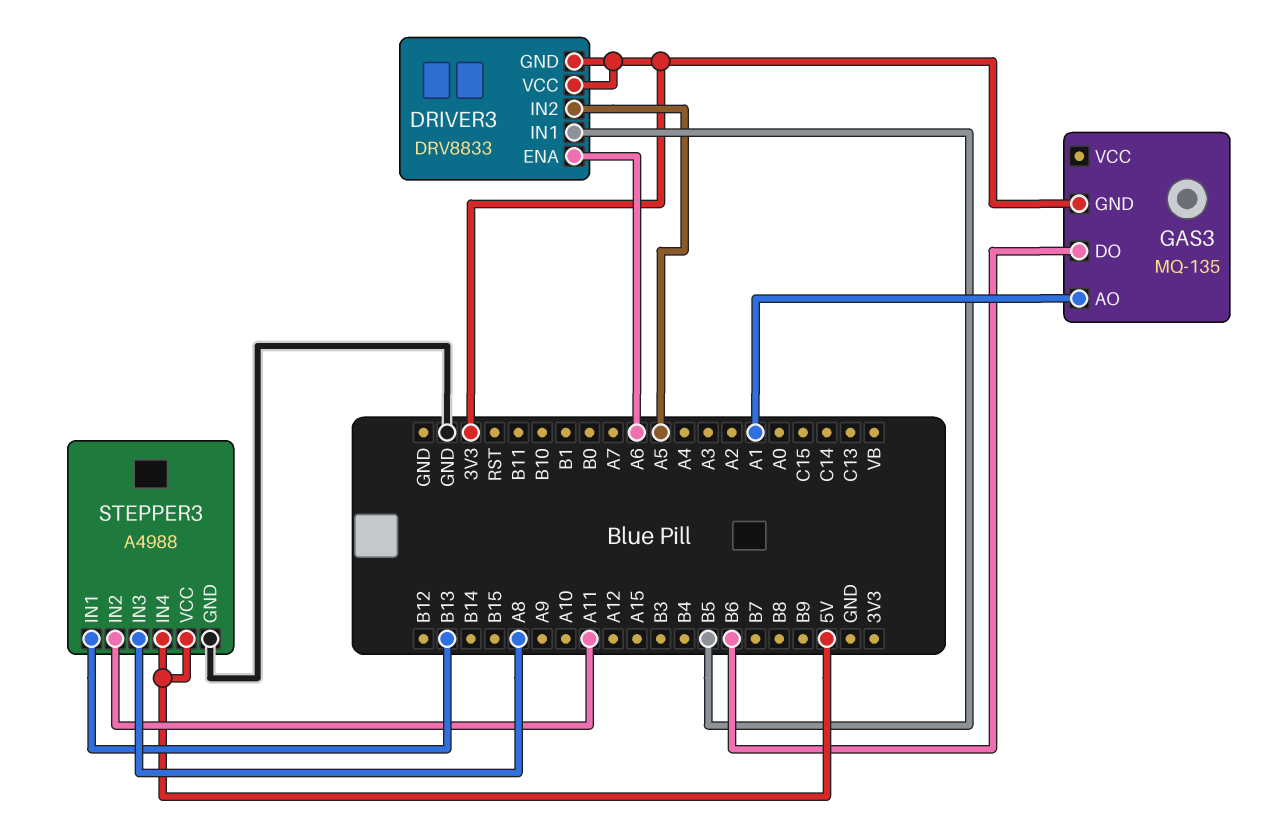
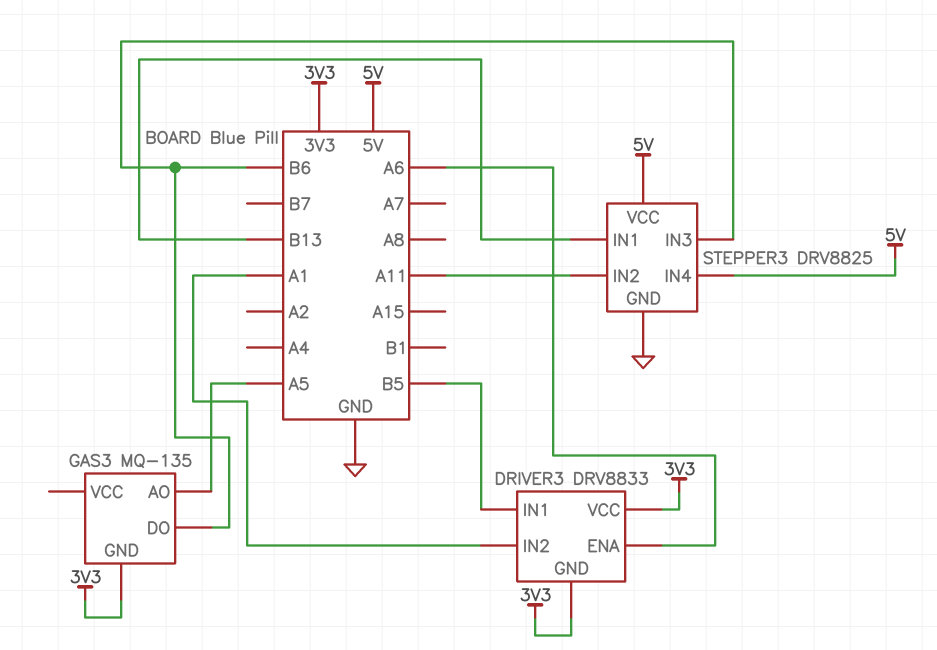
DRIVER3 pin IN2: A5 -> A1
GAS3 pin AO: A1 -> A5
STEPPER3: A4988 -> DRV8825
STEPPER3 pin IN3: A8 -> B6

